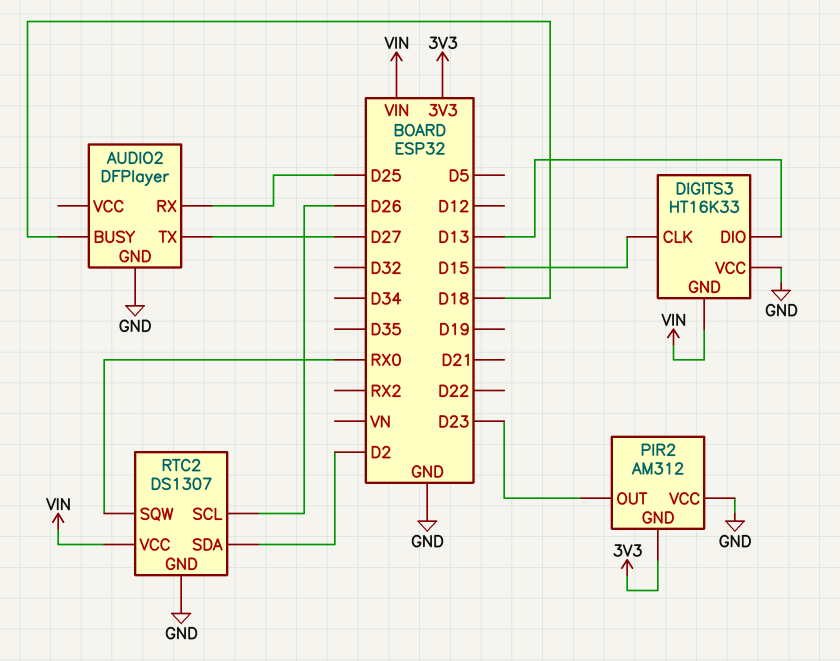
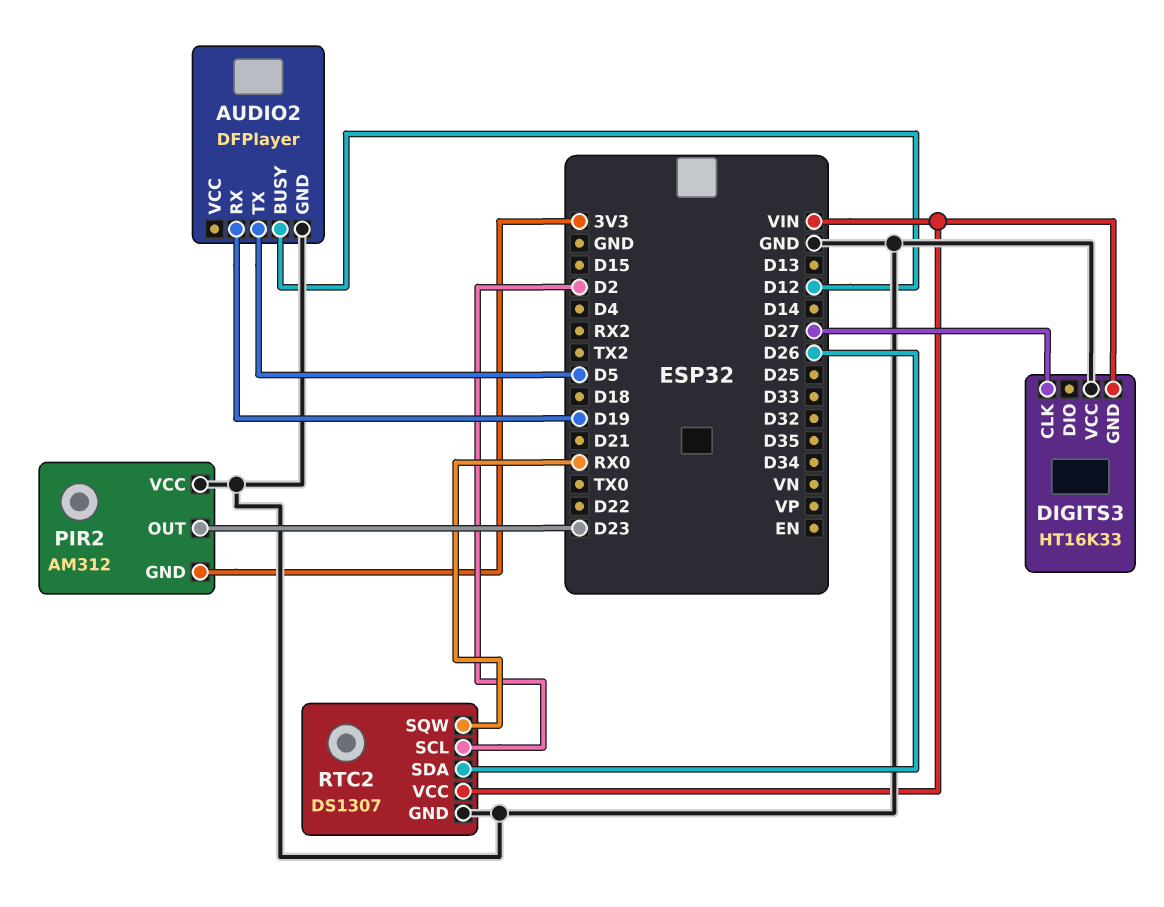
AUDIO2 pin BUSY: D18 -> D12
AUDIO2 pin RX: D25 -> D19
AUDIO2 pin TX: D27 -> D5
DIGITS3 pin CLK: D15 -> D27
DIGITS3 pin DIO: D13 -> none
RTC2 pin SCL: D26 -> D2
RTC2 pin SDA: D2 -> D26

